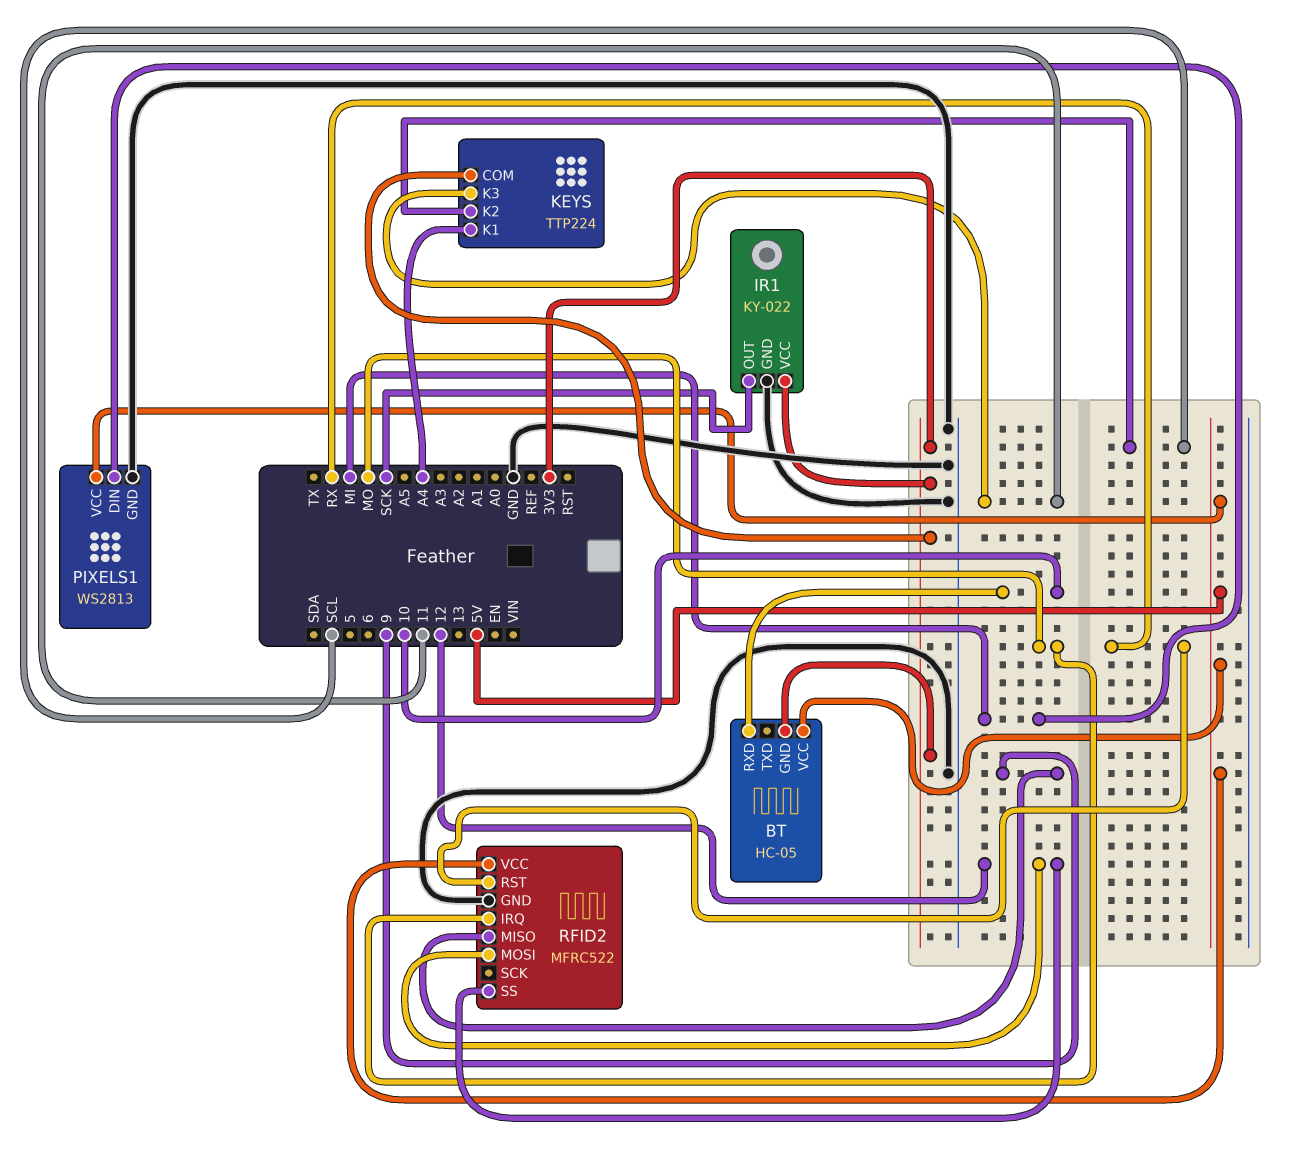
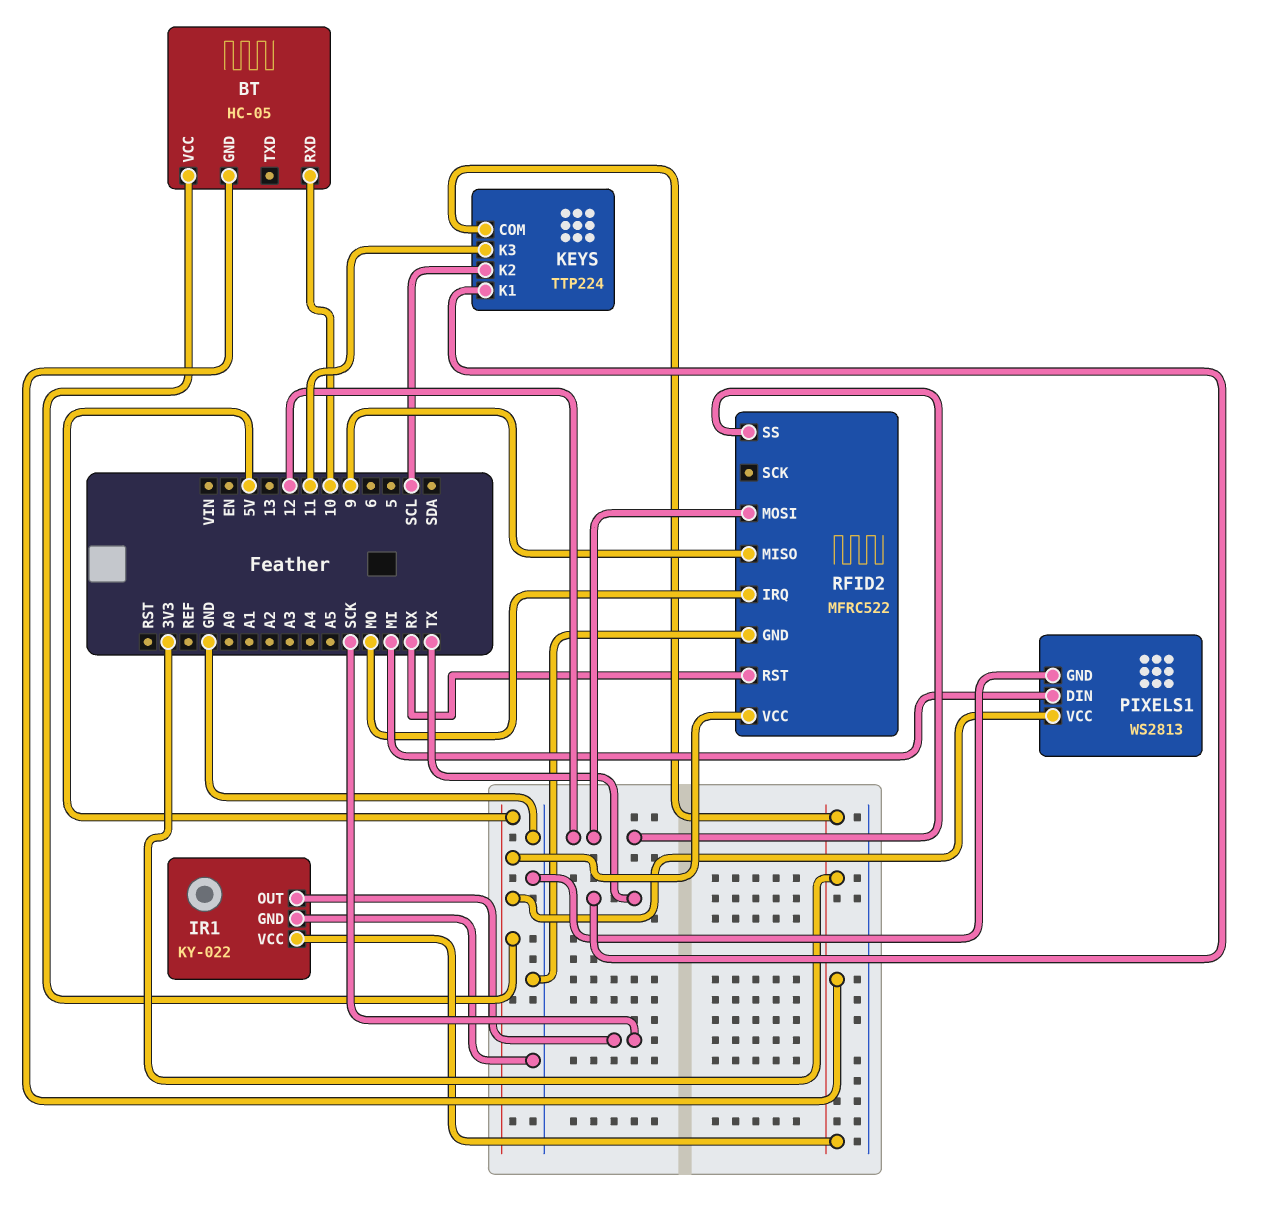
KEYS pin K1: A4 -> TX

